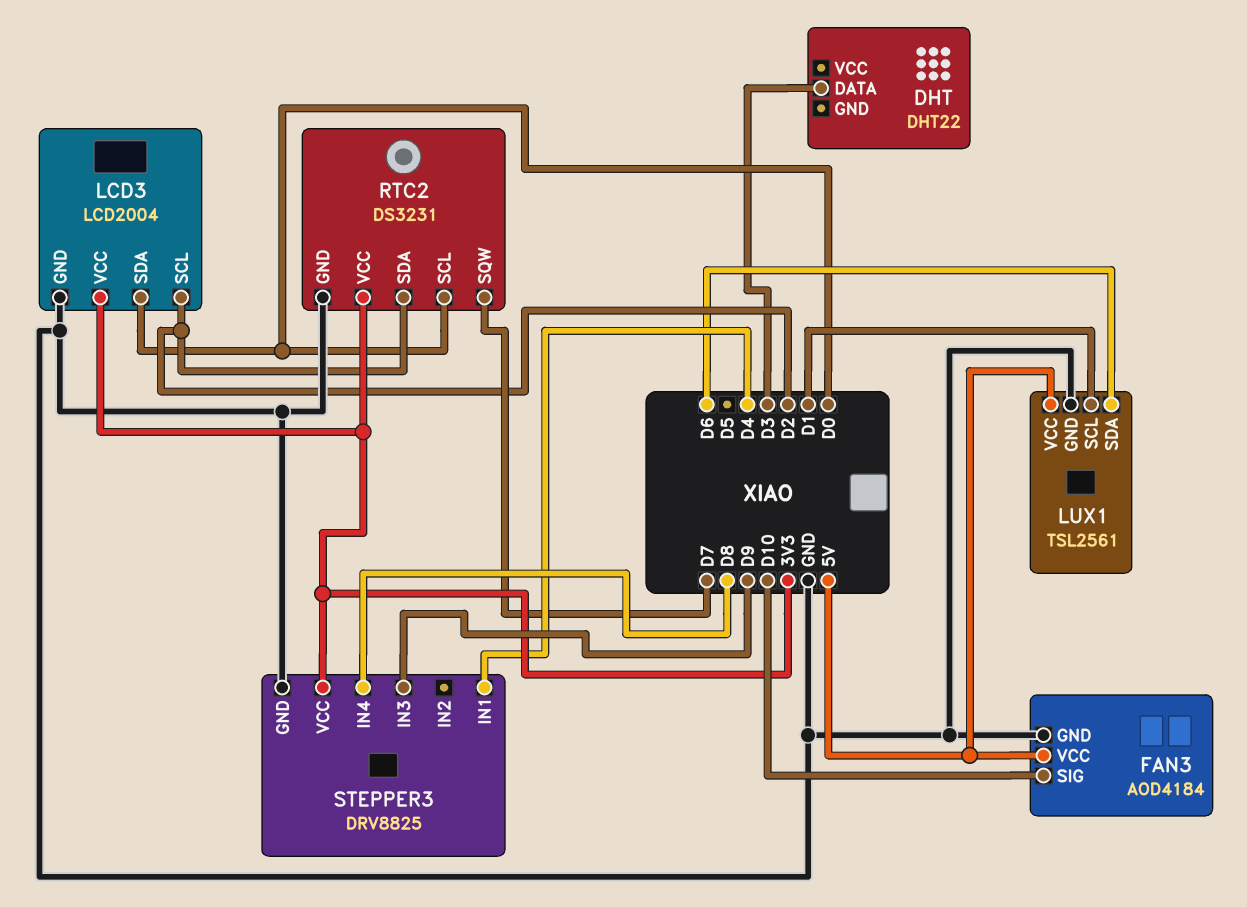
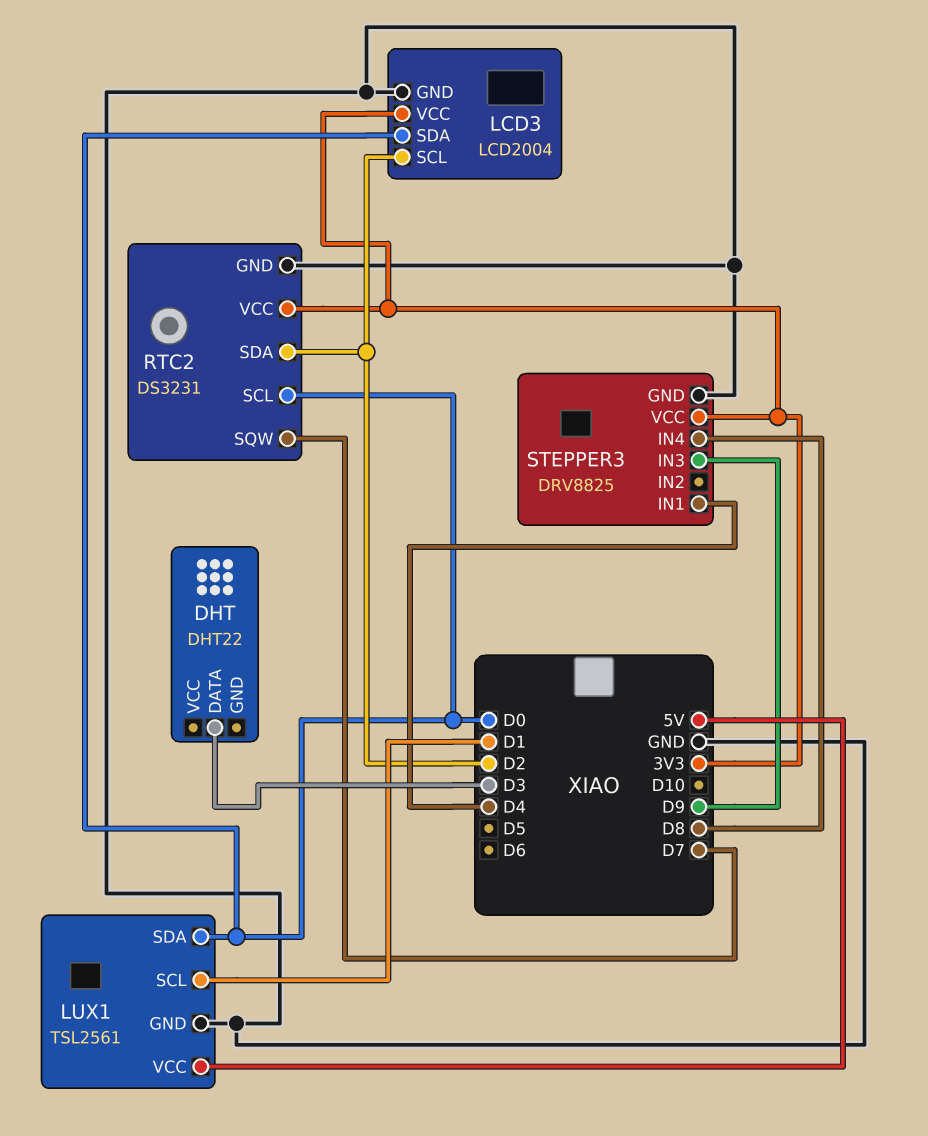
FAN3: AOD4184 -> none
FAN3 pin GND: GND -> none
FAN3 pin SIG: D10 -> none
FAN3 pin VCC: 5V -> none
LUX1 pin SDA: D6 -> D0

